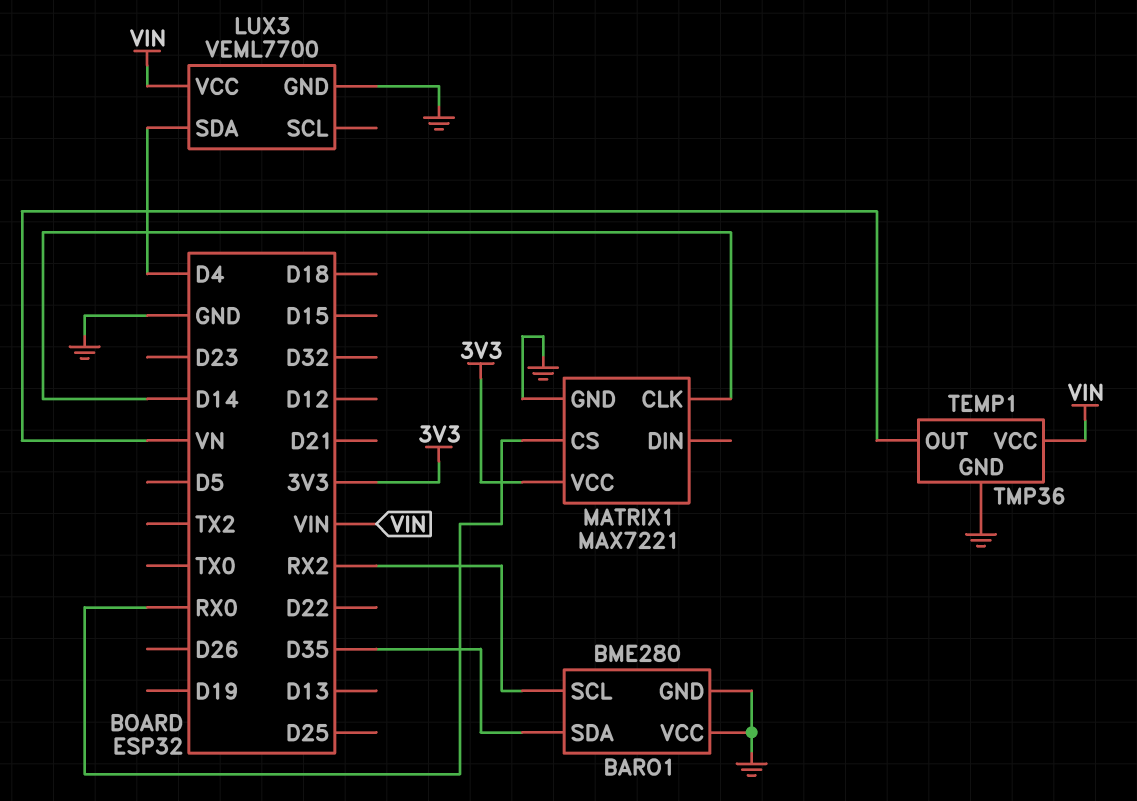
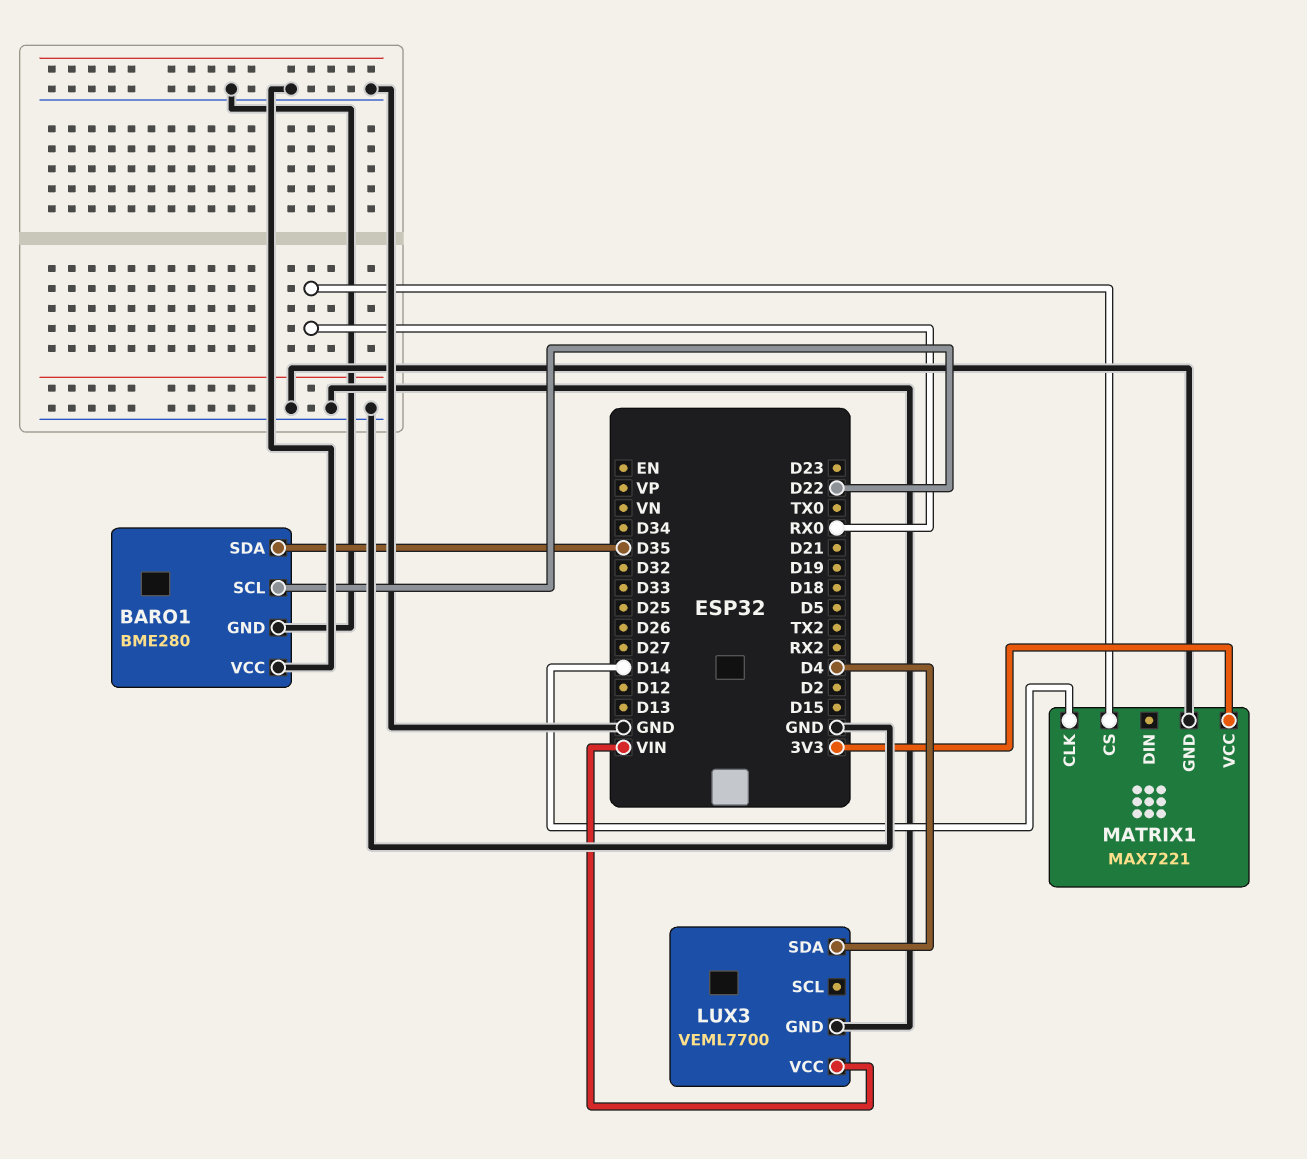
BARO1 pin SCL: RX2 -> D22
TEMP1: TMP36 -> none
TEMP1 pin GND: GND -> none
TEMP1 pin OUT: VN -> none
TEMP1 pin VCC: VIN -> none

